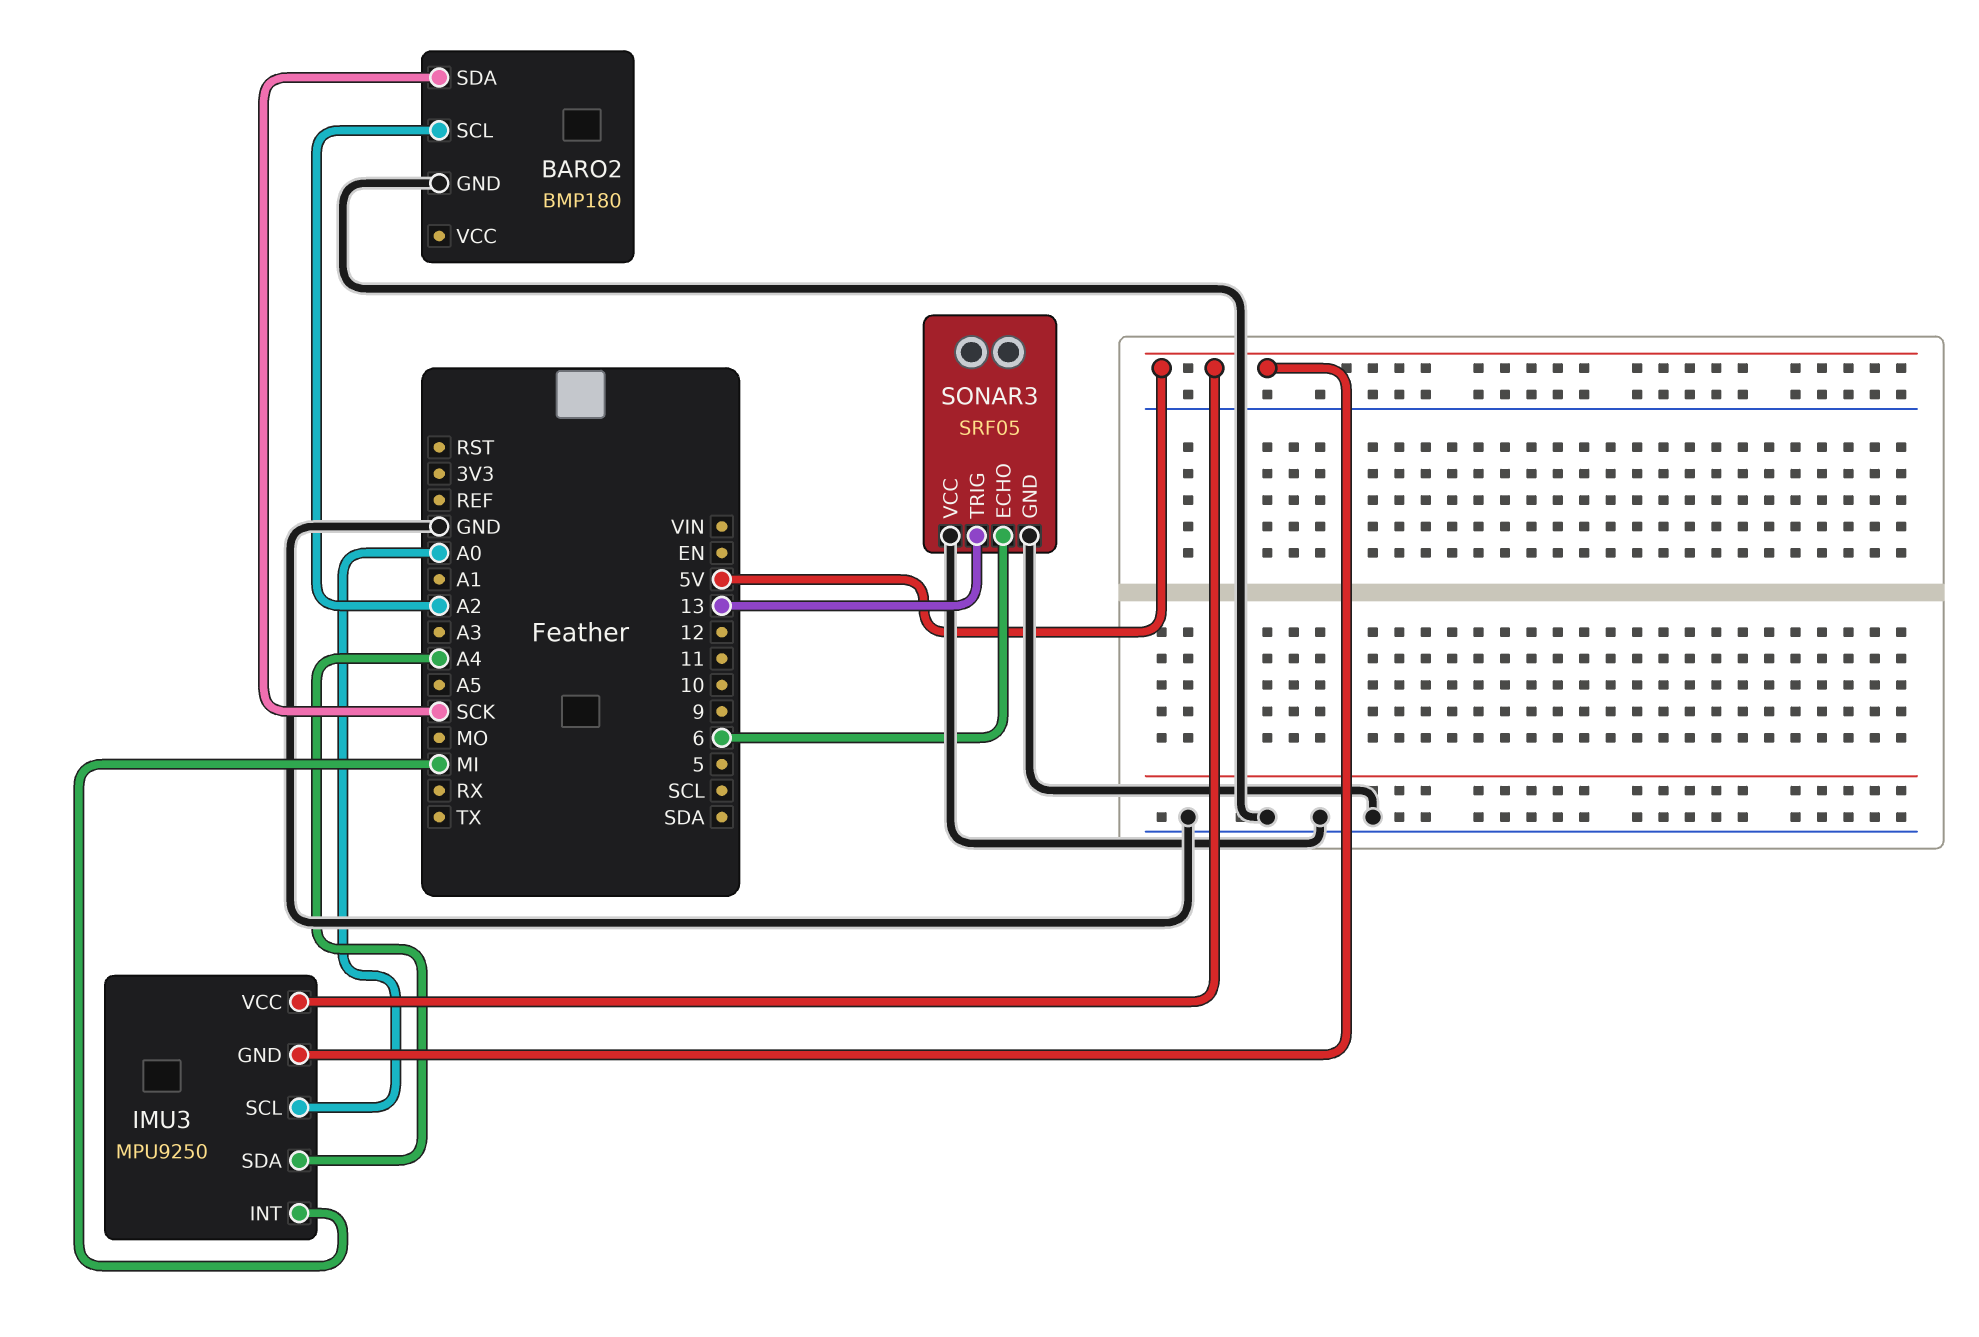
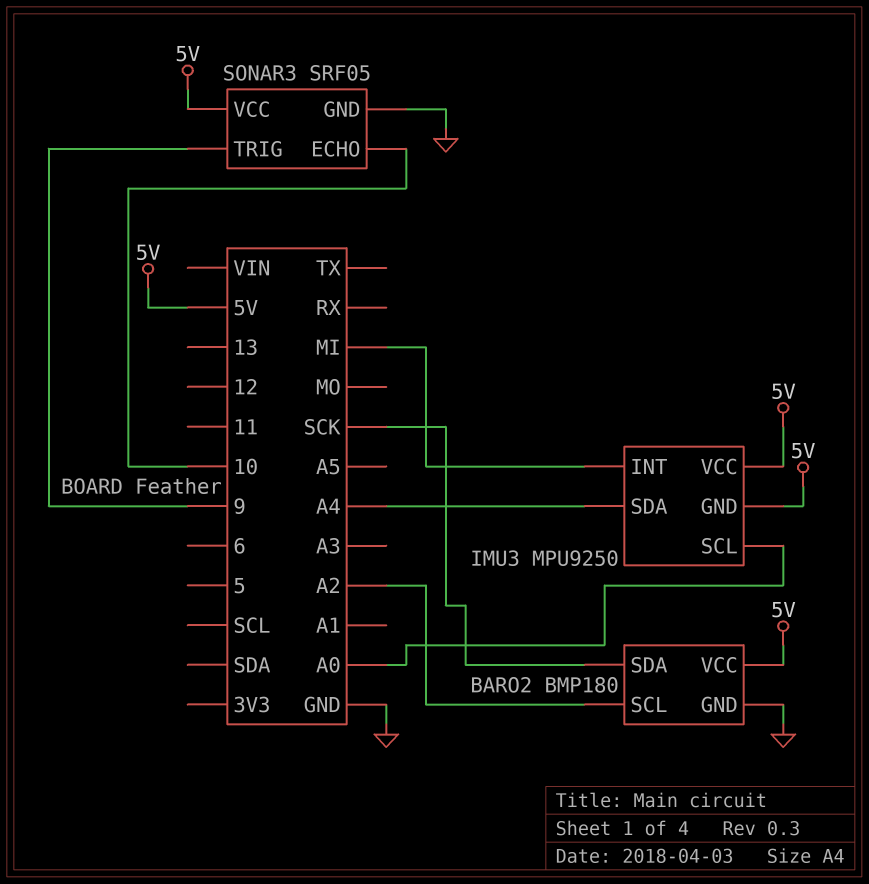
BARO2 pin VCC: none -> 5V
SONAR3 pin ECHO: 6 -> 10
SONAR3 pin TRIG: 13 -> 9
SONAR3 pin VCC: GND -> 5V

